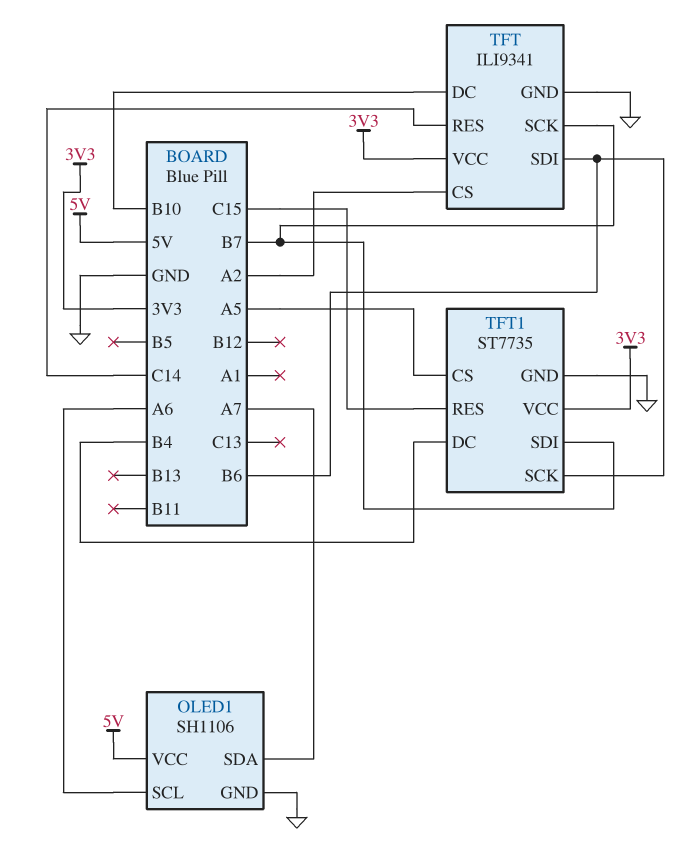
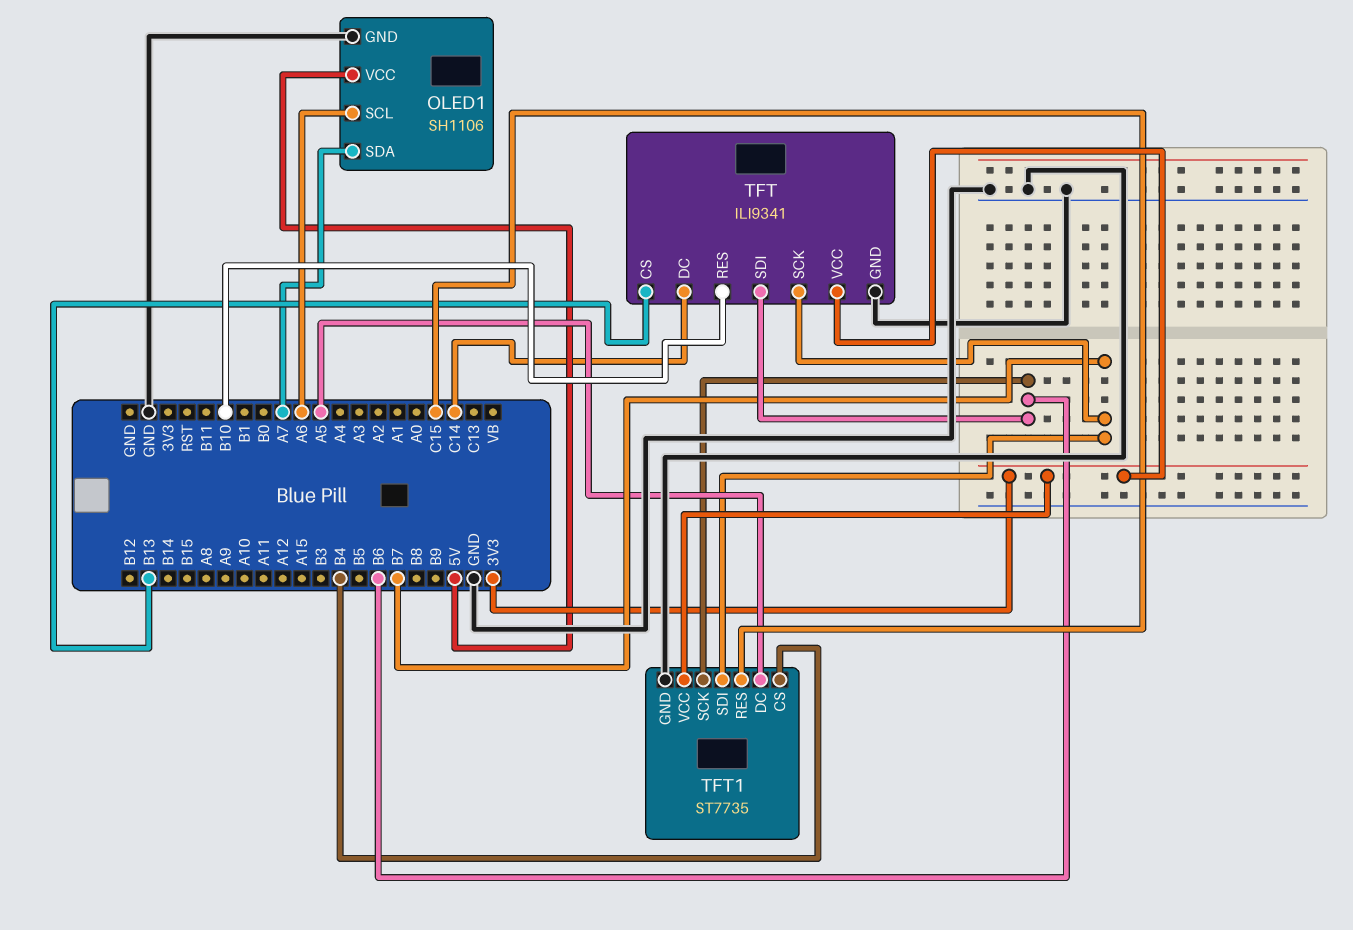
TFT pin CS: A2 -> B13
TFT pin DC: B10 -> C14
TFT pin RES: C14 -> B10
TFT1 pin CS: A5 -> B4
TFT1 pin DC: B4 -> A5

